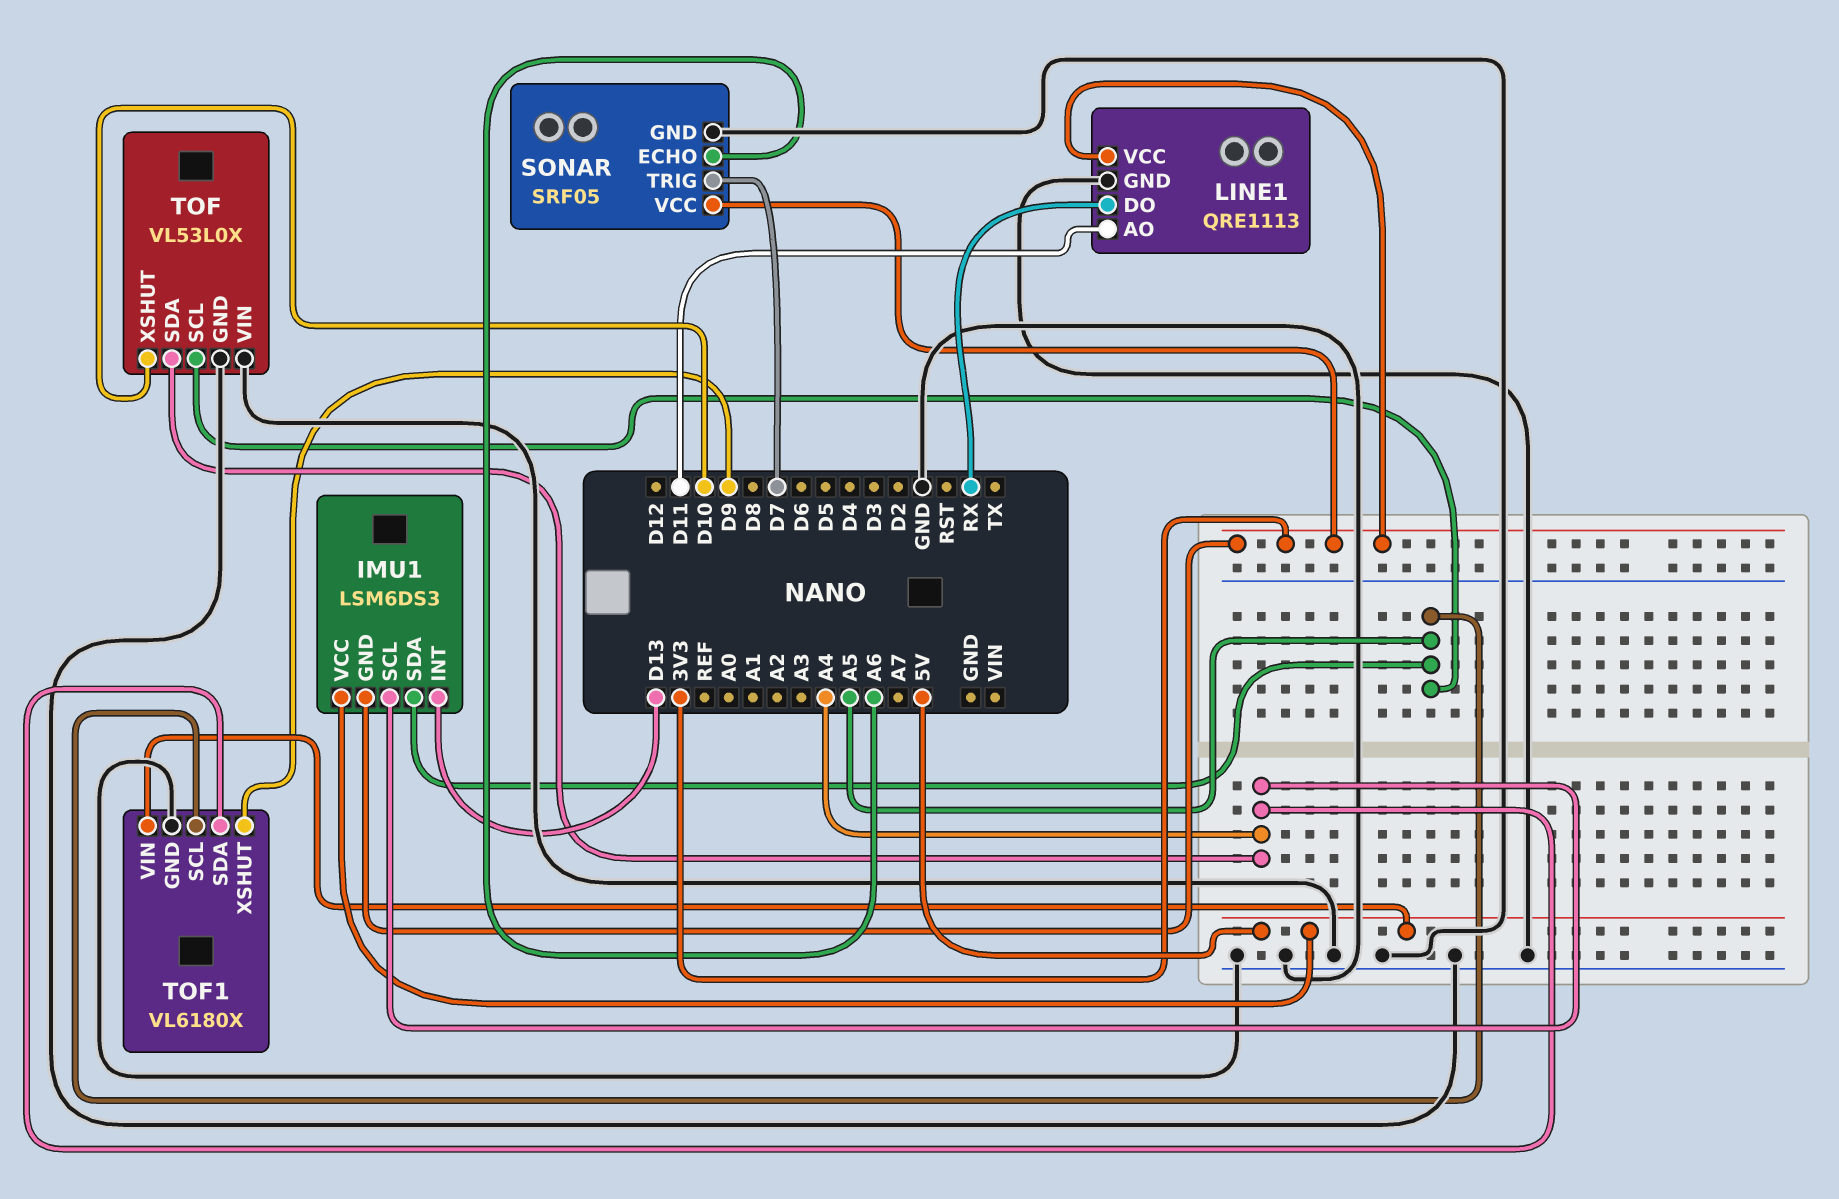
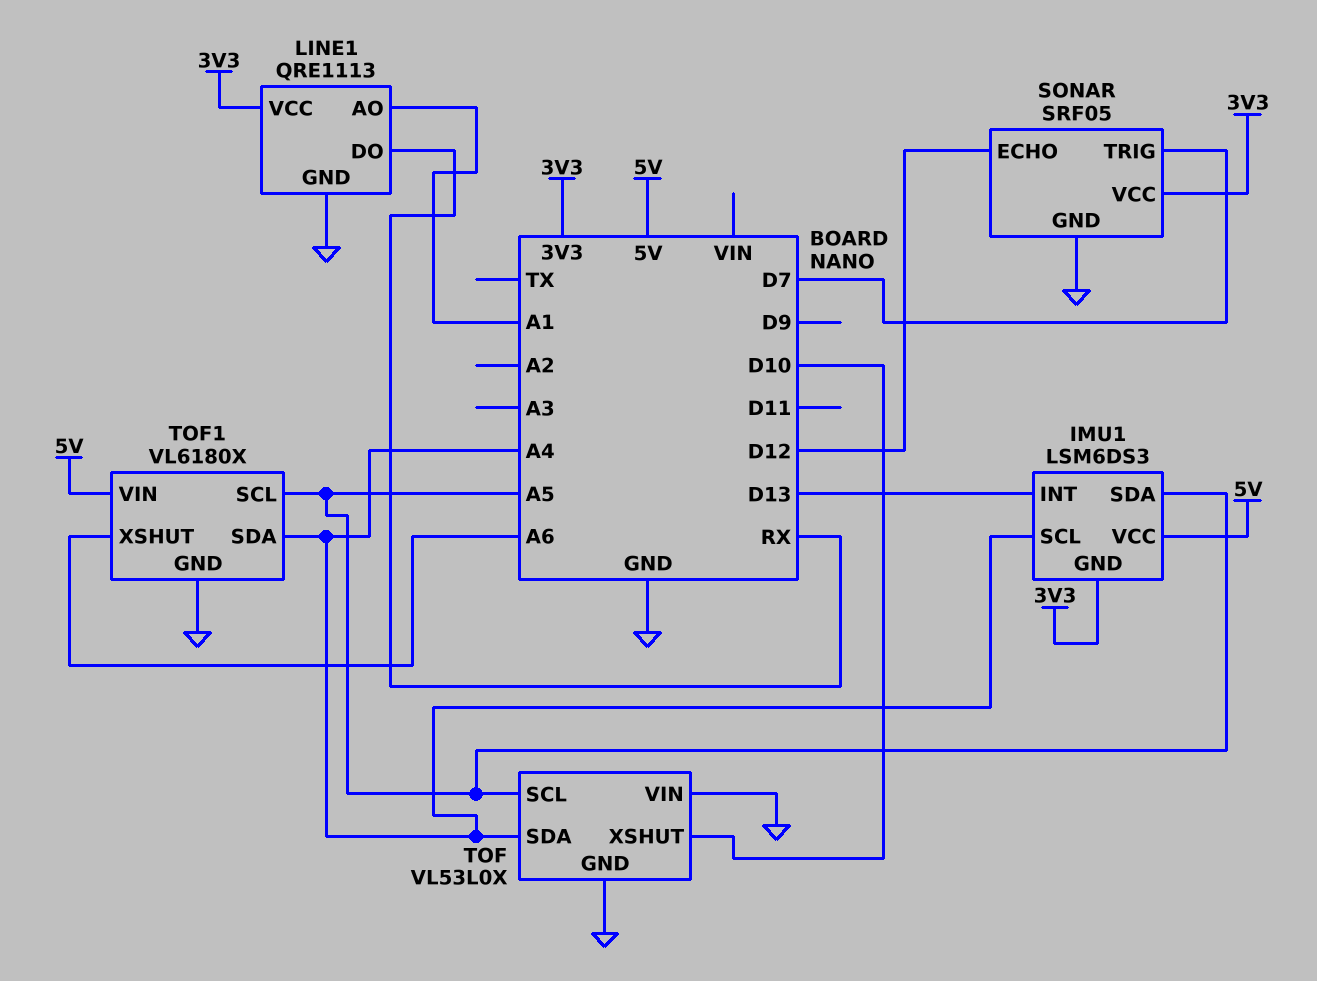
LINE1 pin AO: D11 -> A1
SONAR pin ECHO: A6 -> D12
TOF1 pin XSHUT: D9 -> A6

